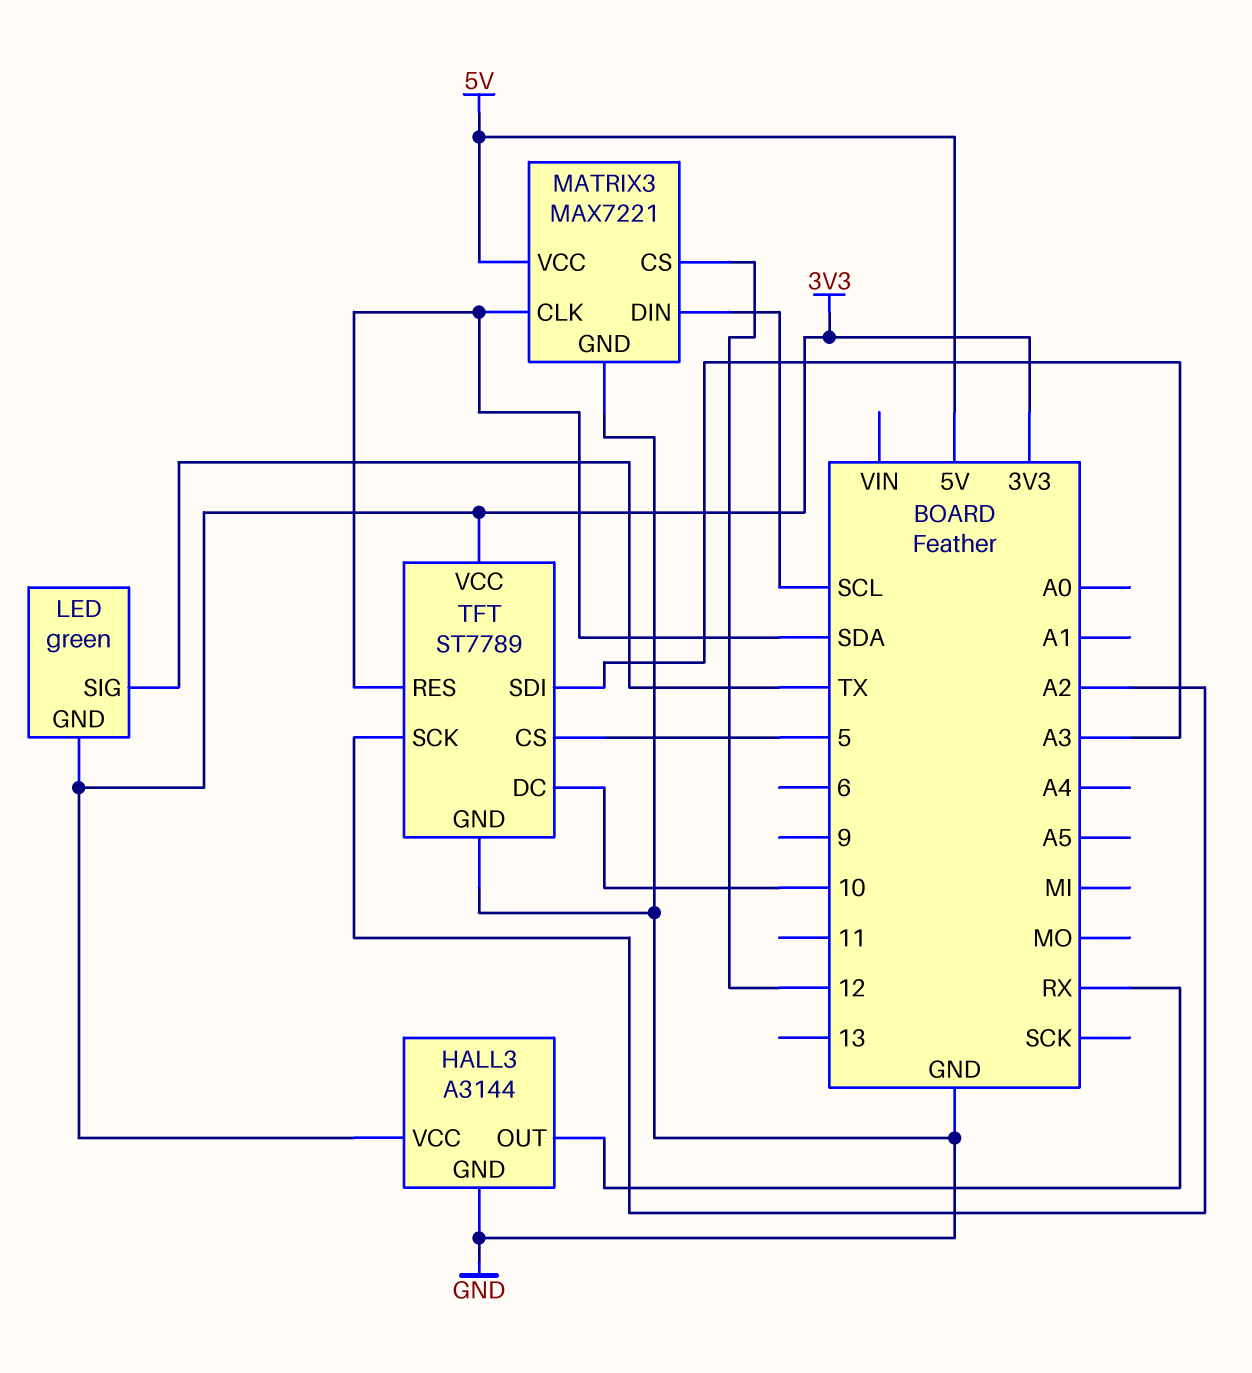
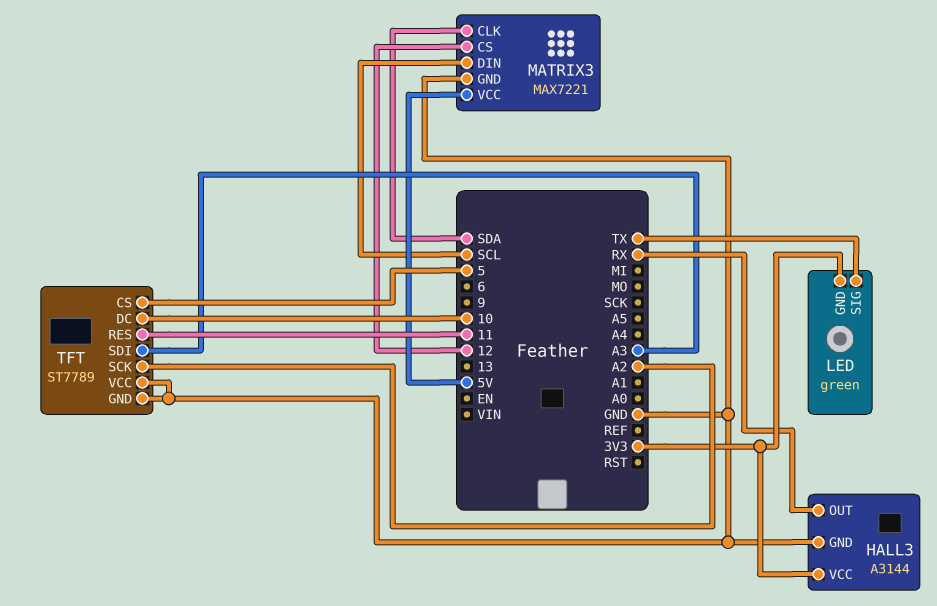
TFT pin RES: SDA -> 11
TFT pin VCC: 3V3 -> GND

